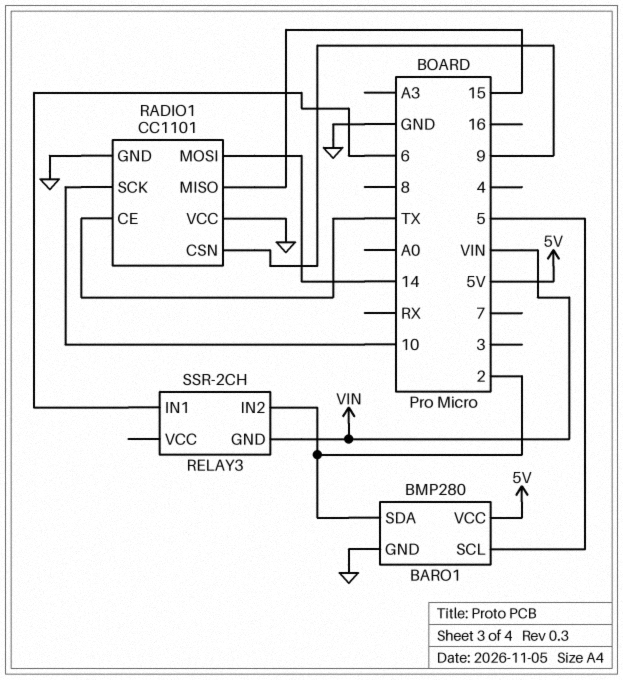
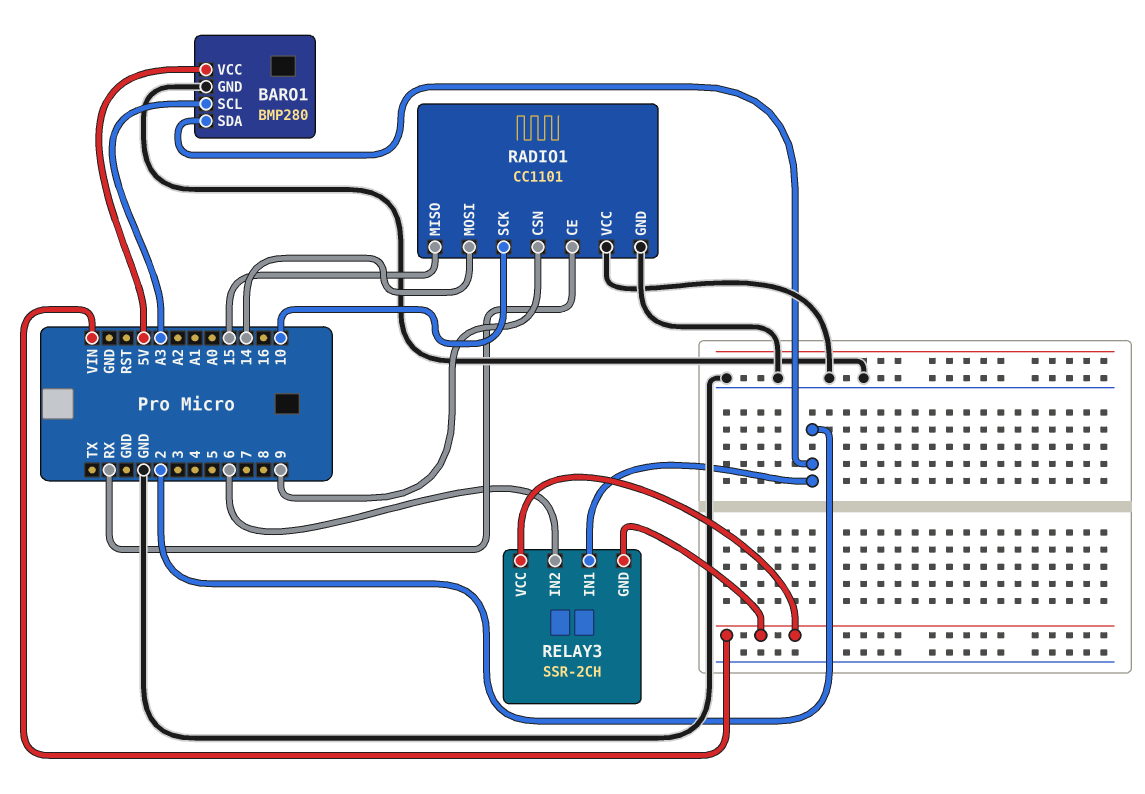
BARO1 pin SCL: 5 -> A3
RADIO1 pin CE: TX -> RX
RELAY3 pin IN1: 6 -> 2
RELAY3 pin IN2: 2 -> 6
RELAY3 pin VCC: none -> VIN

